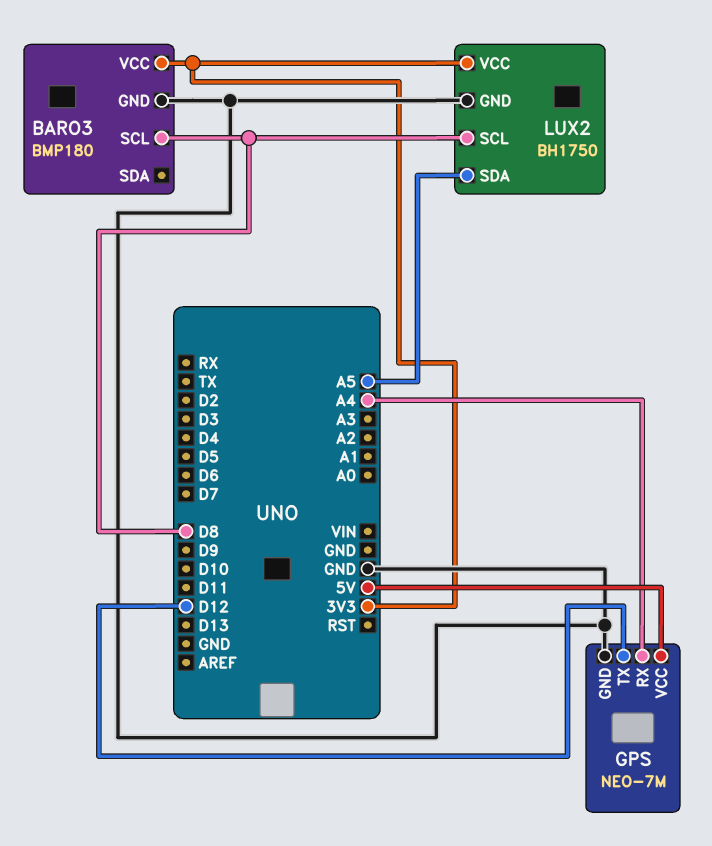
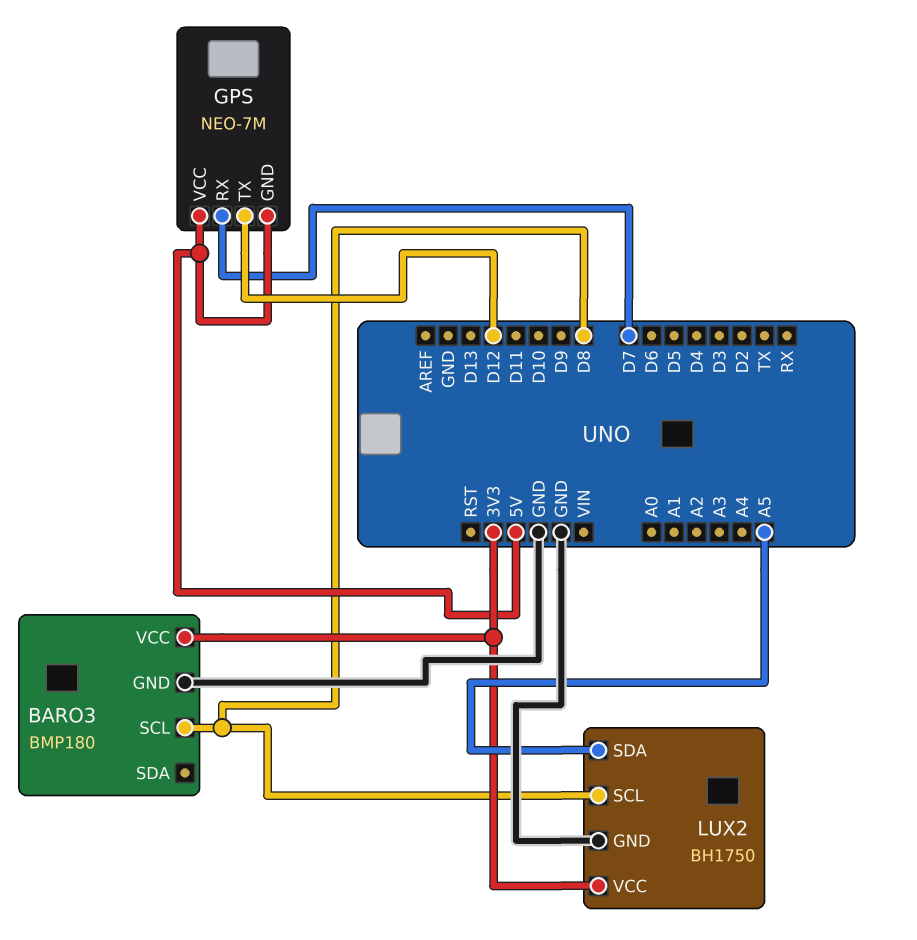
GPS pin GND: GND -> 5V
GPS pin RX: A4 -> D7

